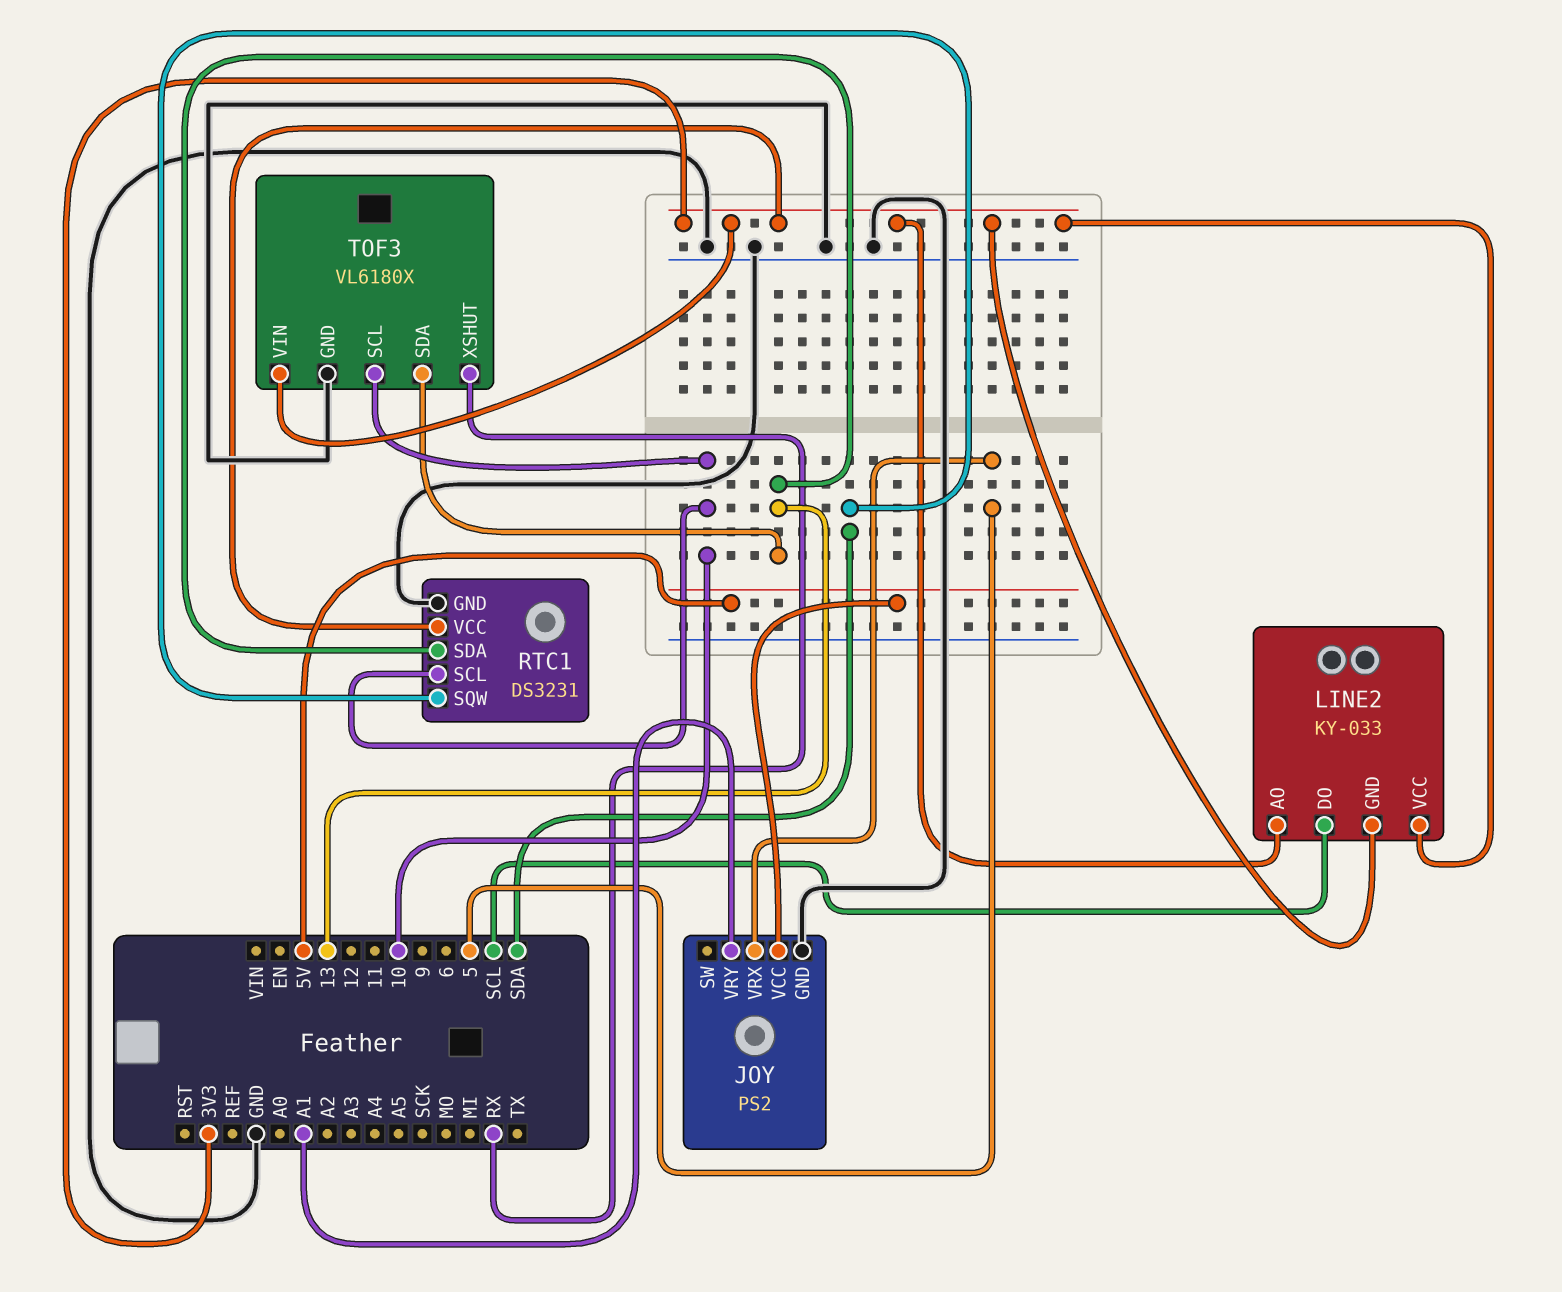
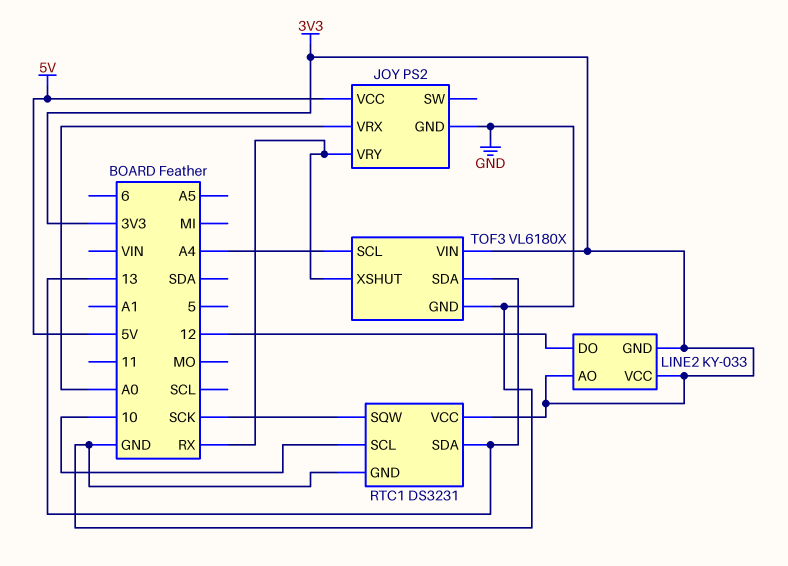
JOY pin VRX: 5 -> A0
JOY pin VRY: A1 -> RX
LINE2 pin DO: SCL -> 12
RTC1 pin SQW: SDA -> SCK
TOF3 pin SCL: 10 -> A4

